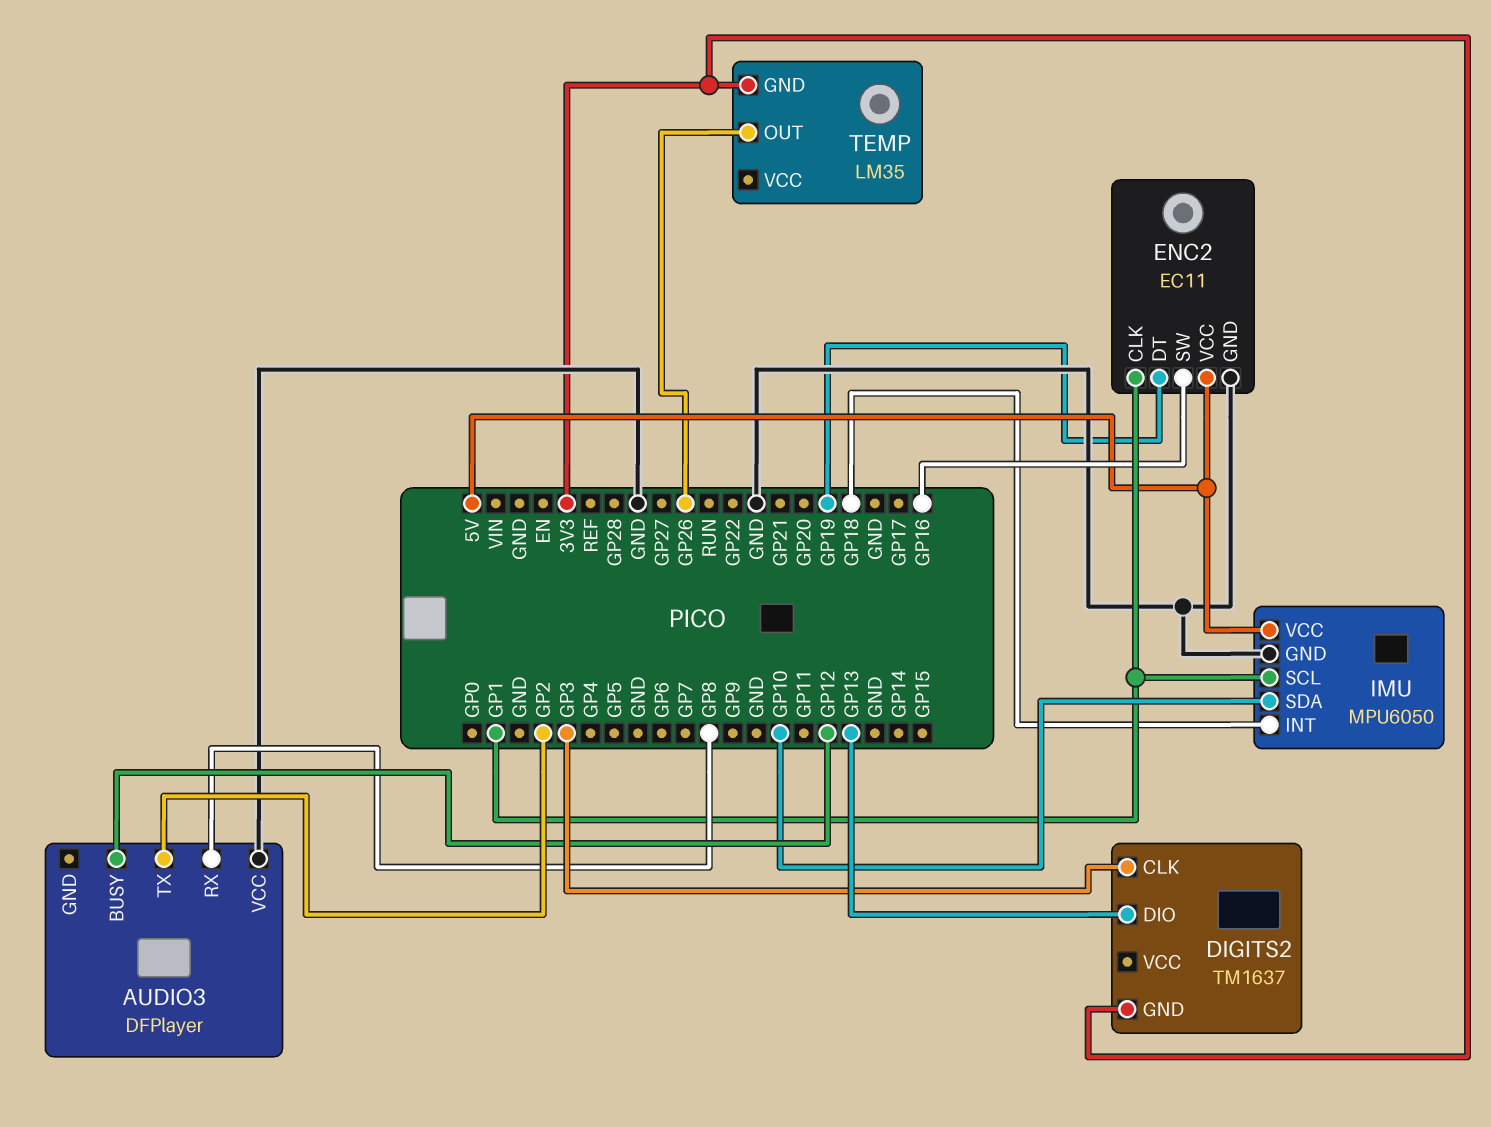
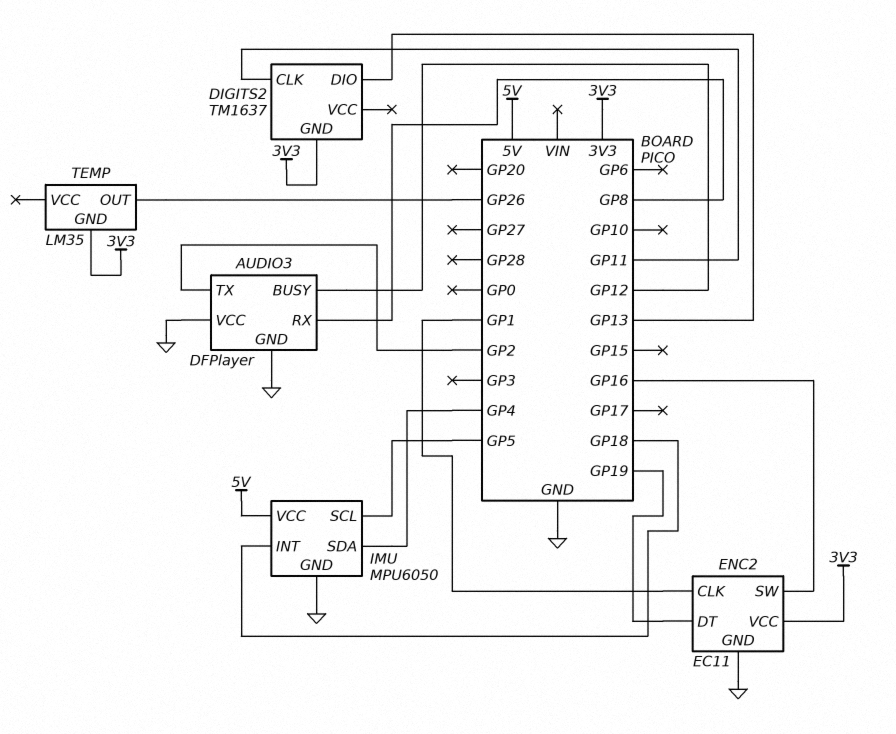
AUDIO3 pin GND: none -> GND
DIGITS2 pin CLK: GP3 -> GP11
ENC2 pin VCC: 5V -> 3V3
IMU pin SCL: GP1 -> GP5
IMU pin SDA: GP10 -> GP4

